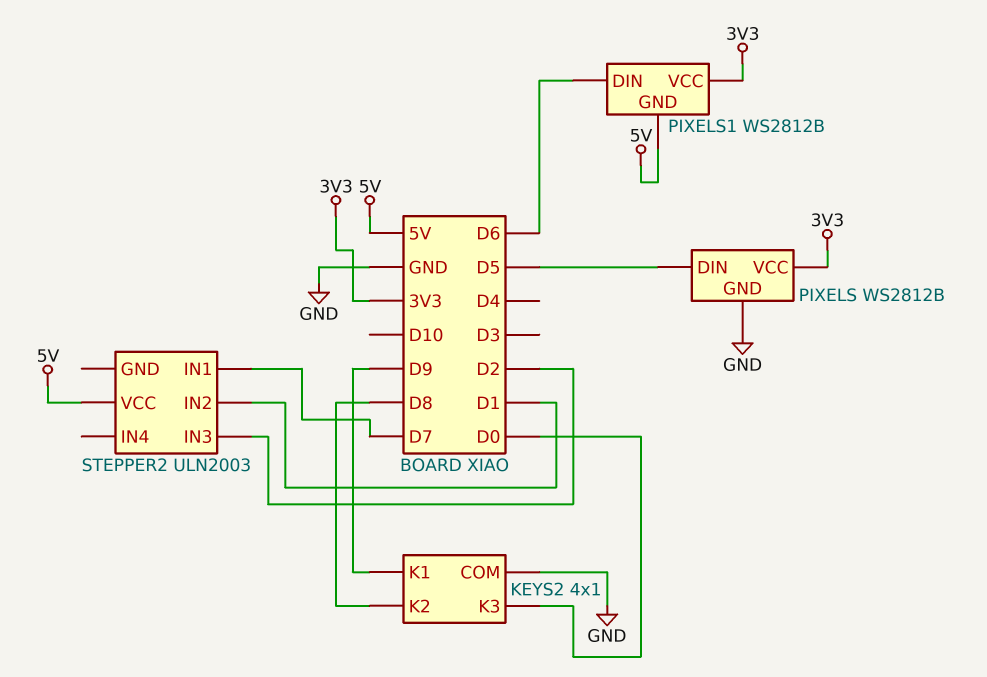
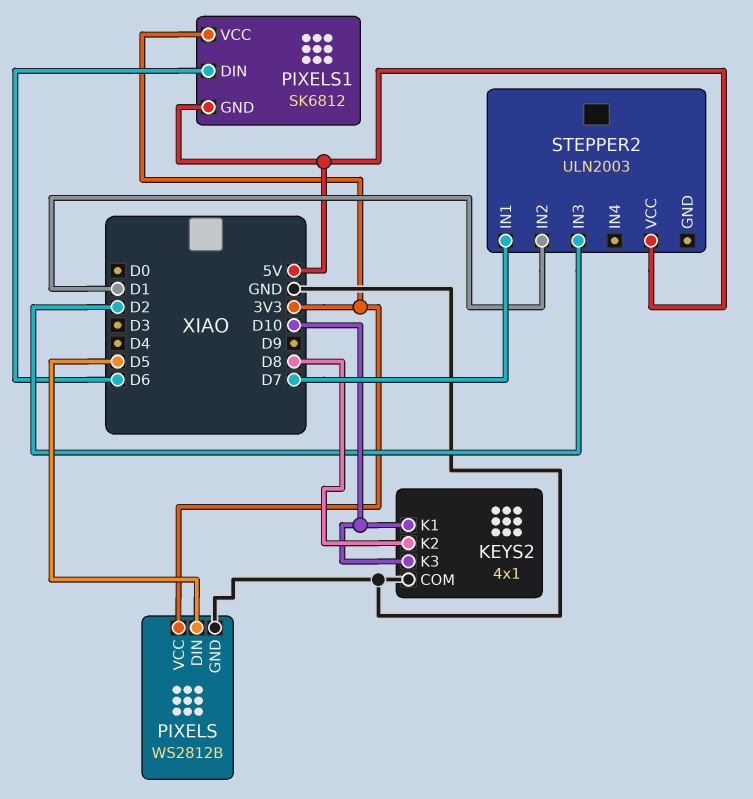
KEYS2 pin K1: D9 -> D10
KEYS2 pin K3: D0 -> D10
PIXELS1: WS2812B -> SK6812

